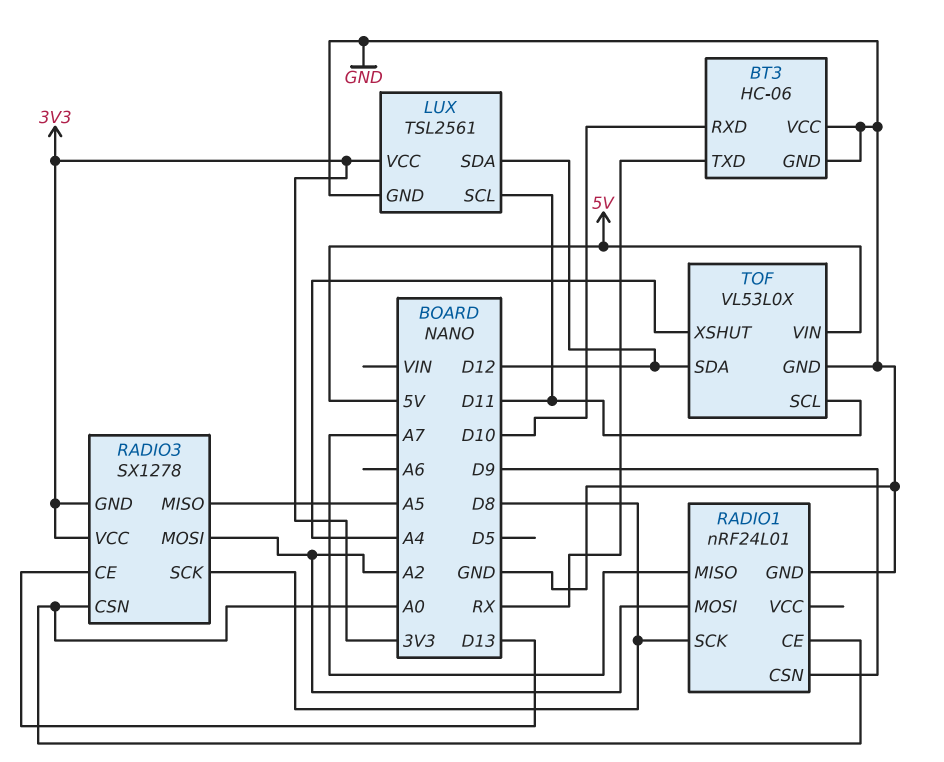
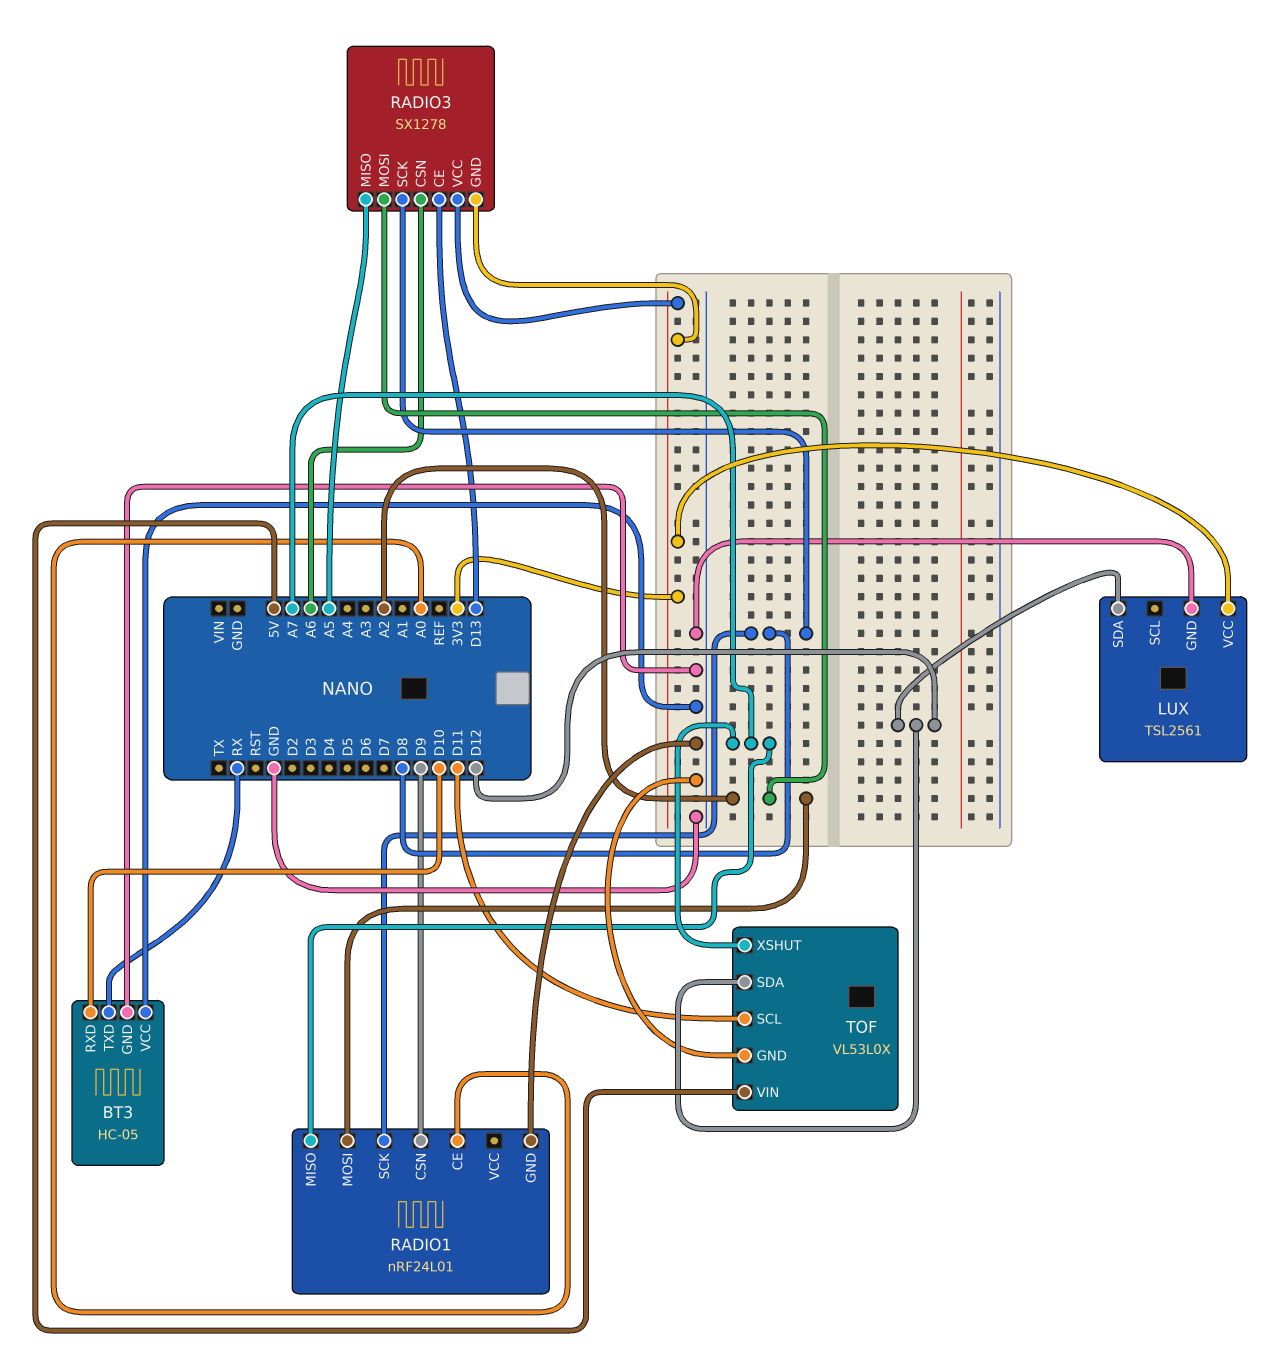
BT3: HC-06 -> HC-05
LUX pin SCL: D11 -> none
RADIO3 pin CSN: A0 -> A6
TOF pin XSHUT: A4 -> A7

